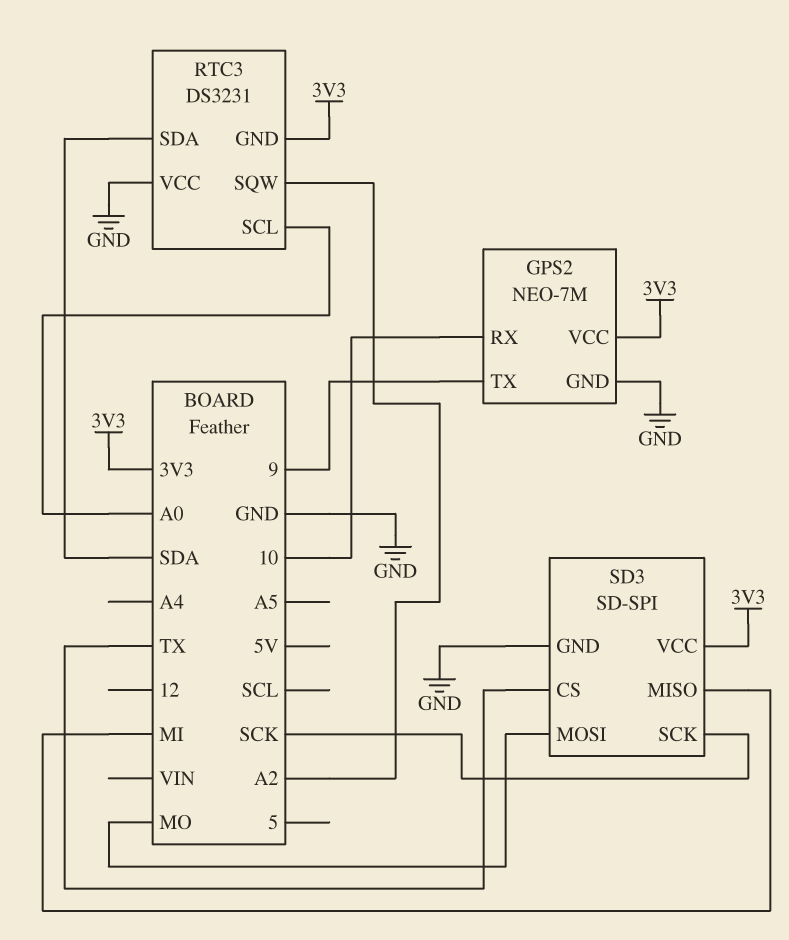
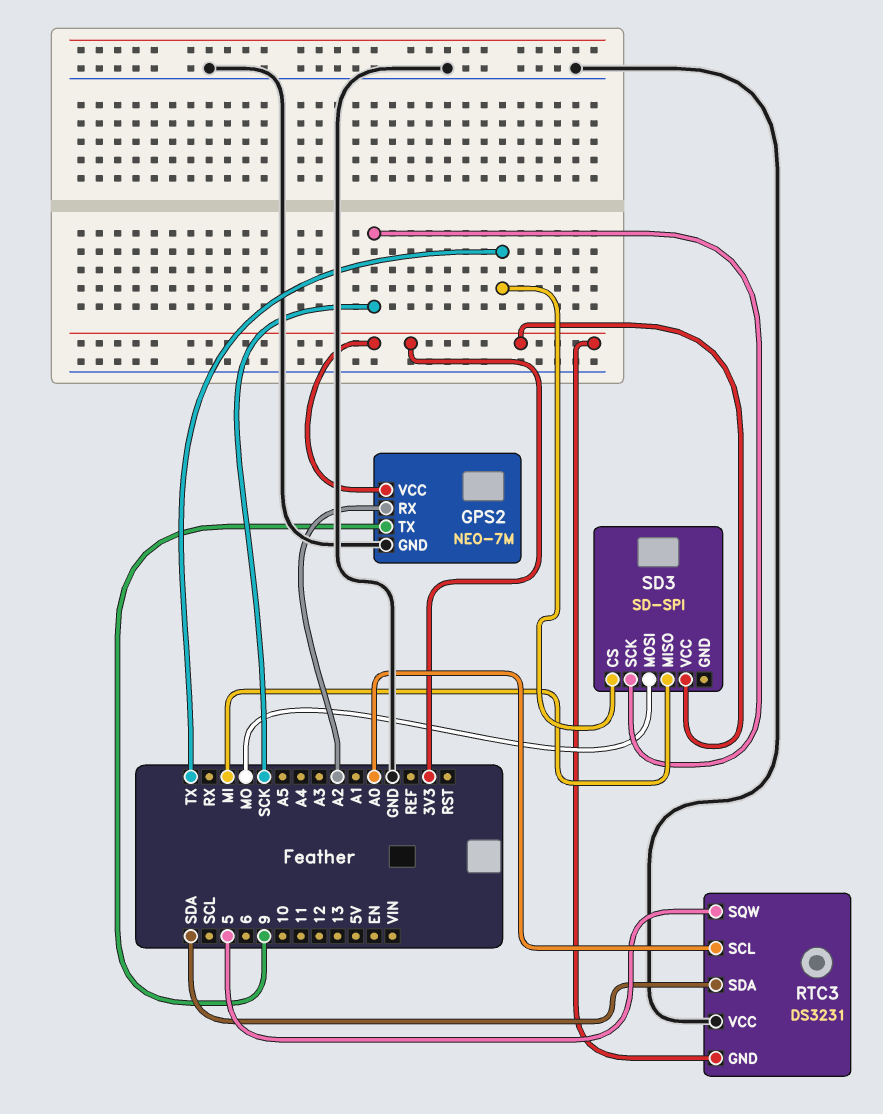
GPS2 pin RX: 10 -> A2
RTC3 pin SQW: A2 -> 5
SD3 pin GND: GND -> none

